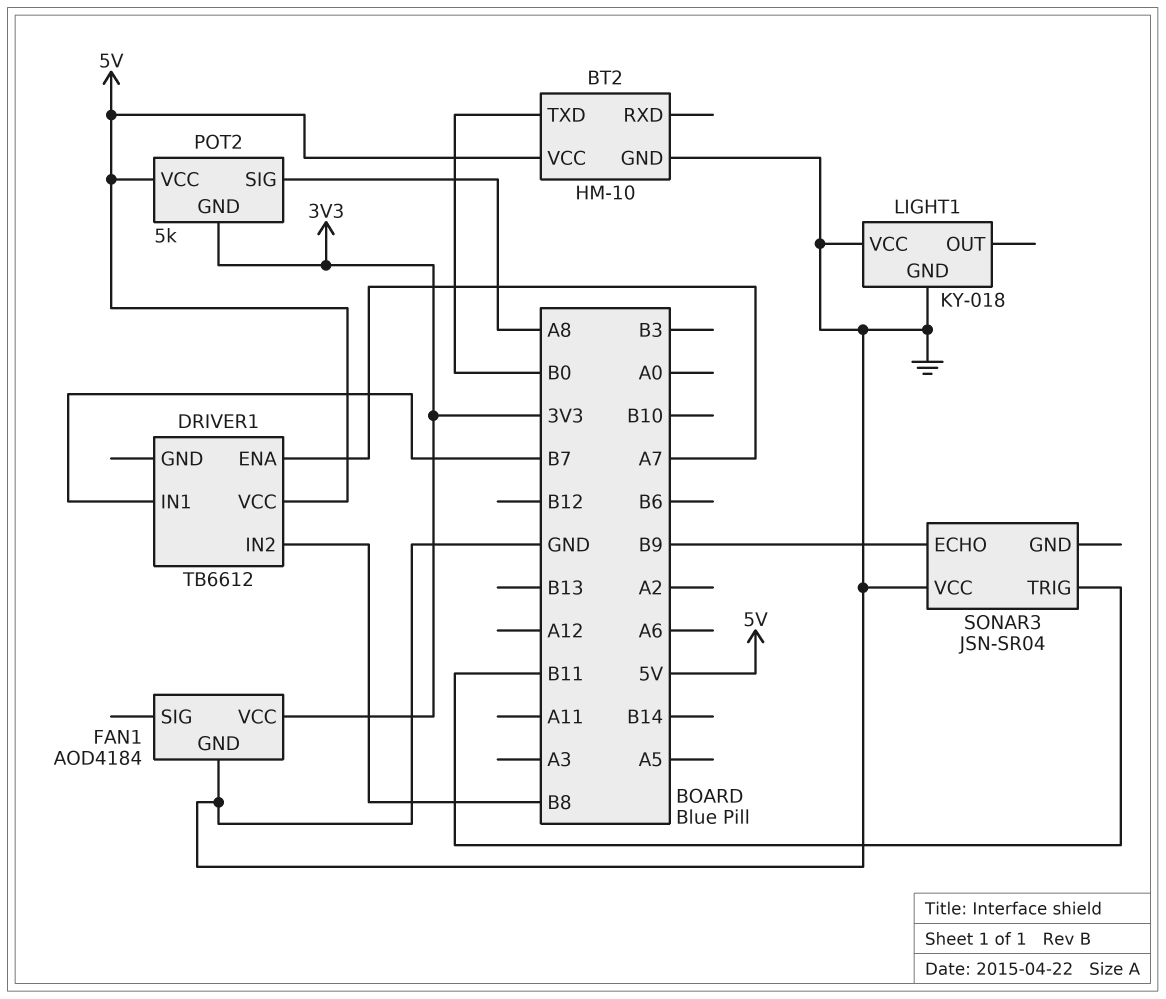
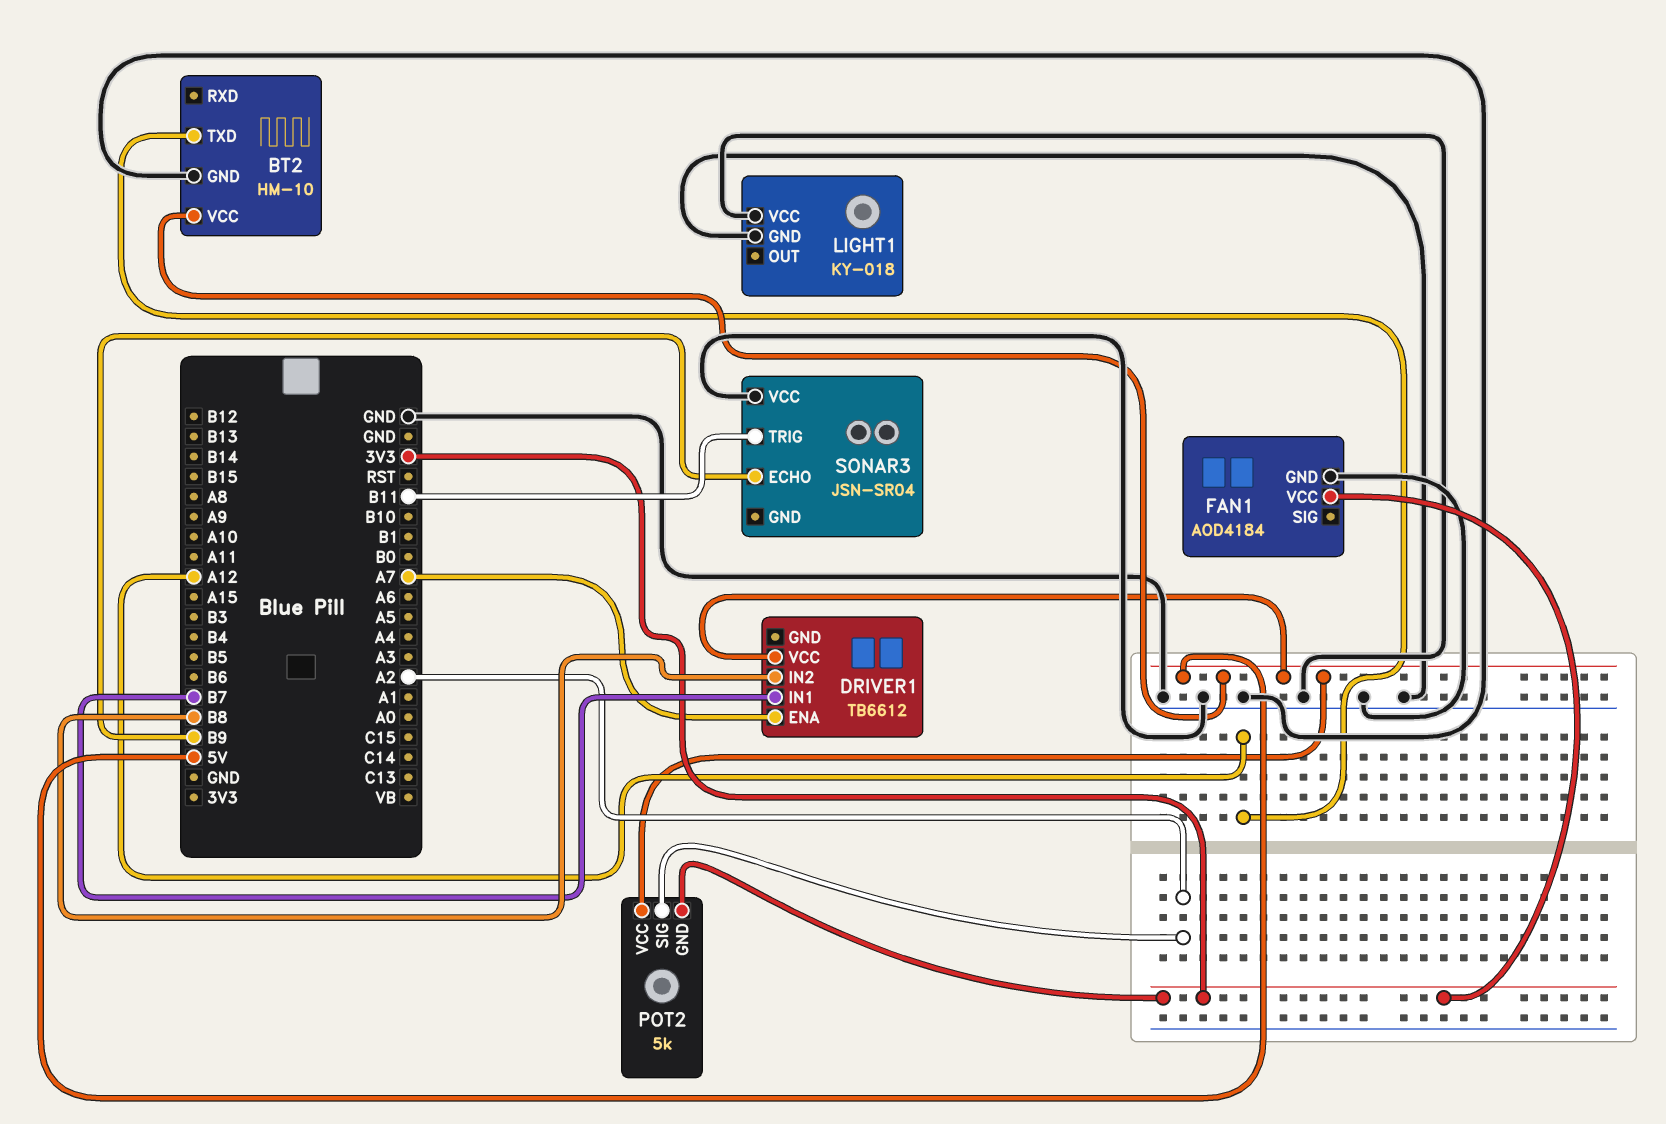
BT2 pin TXD: B0 -> A12
POT2 pin SIG: A8 -> A2

